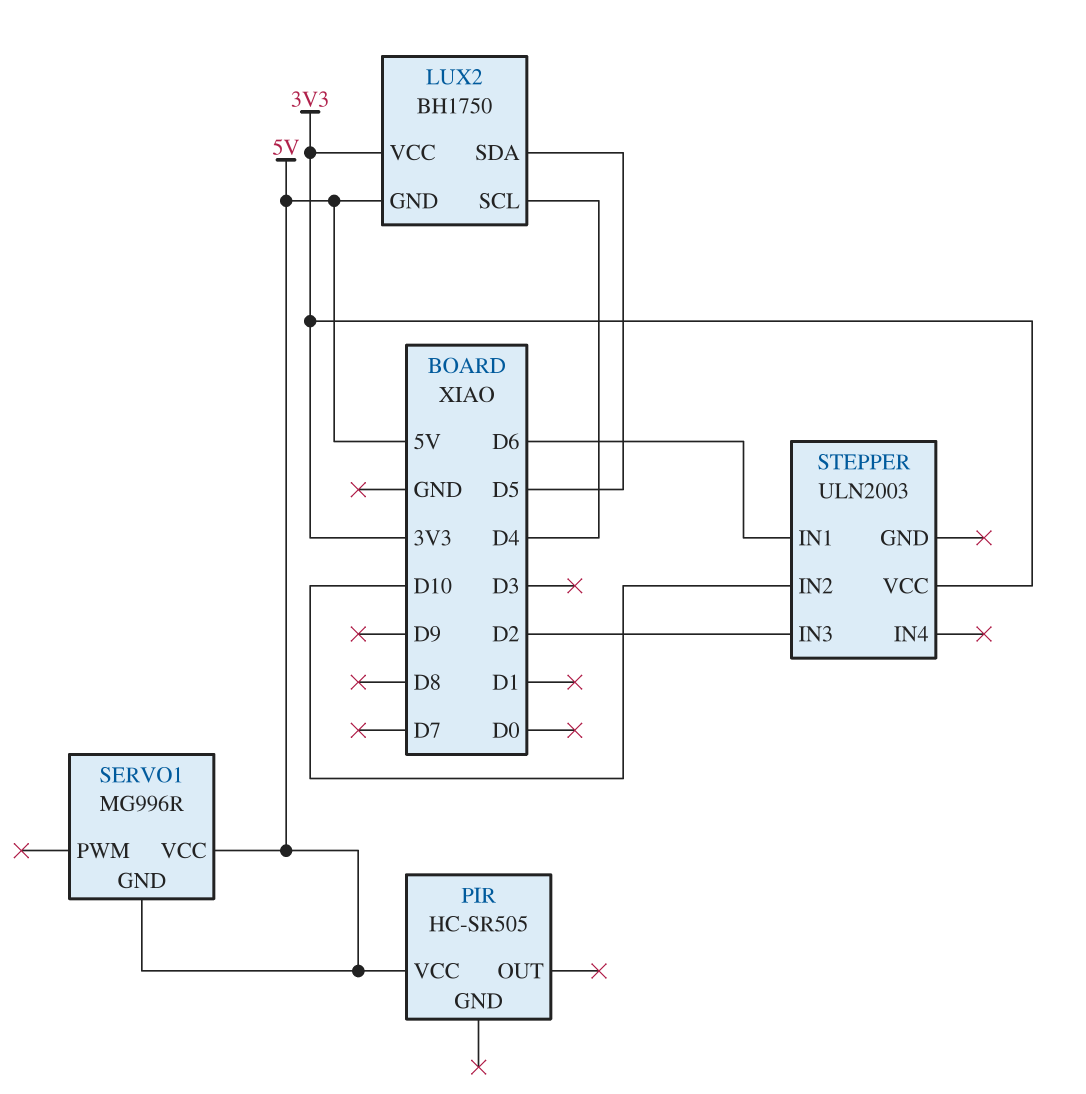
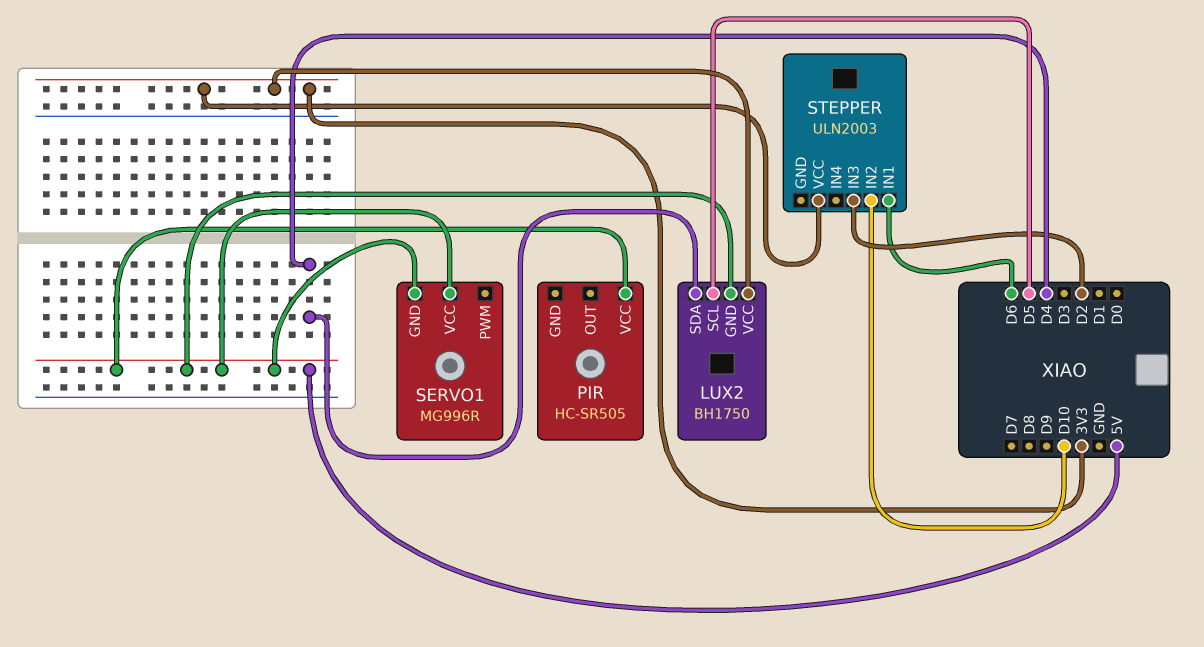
LUX2 pin SCL: D4 -> D5
LUX2 pin SDA: D5 -> D4

